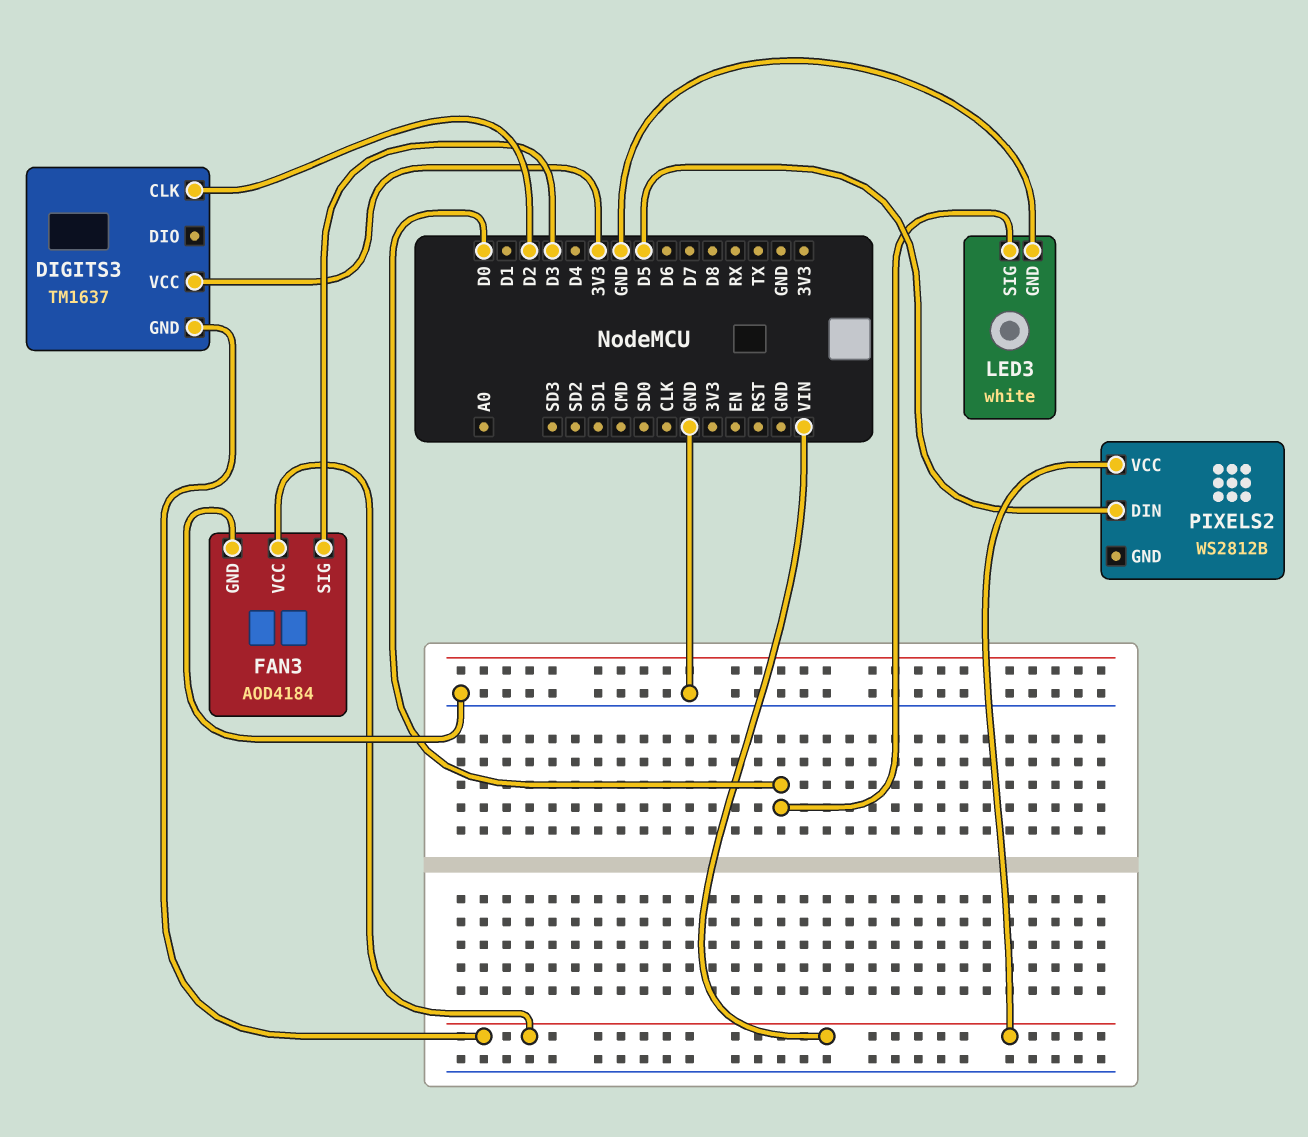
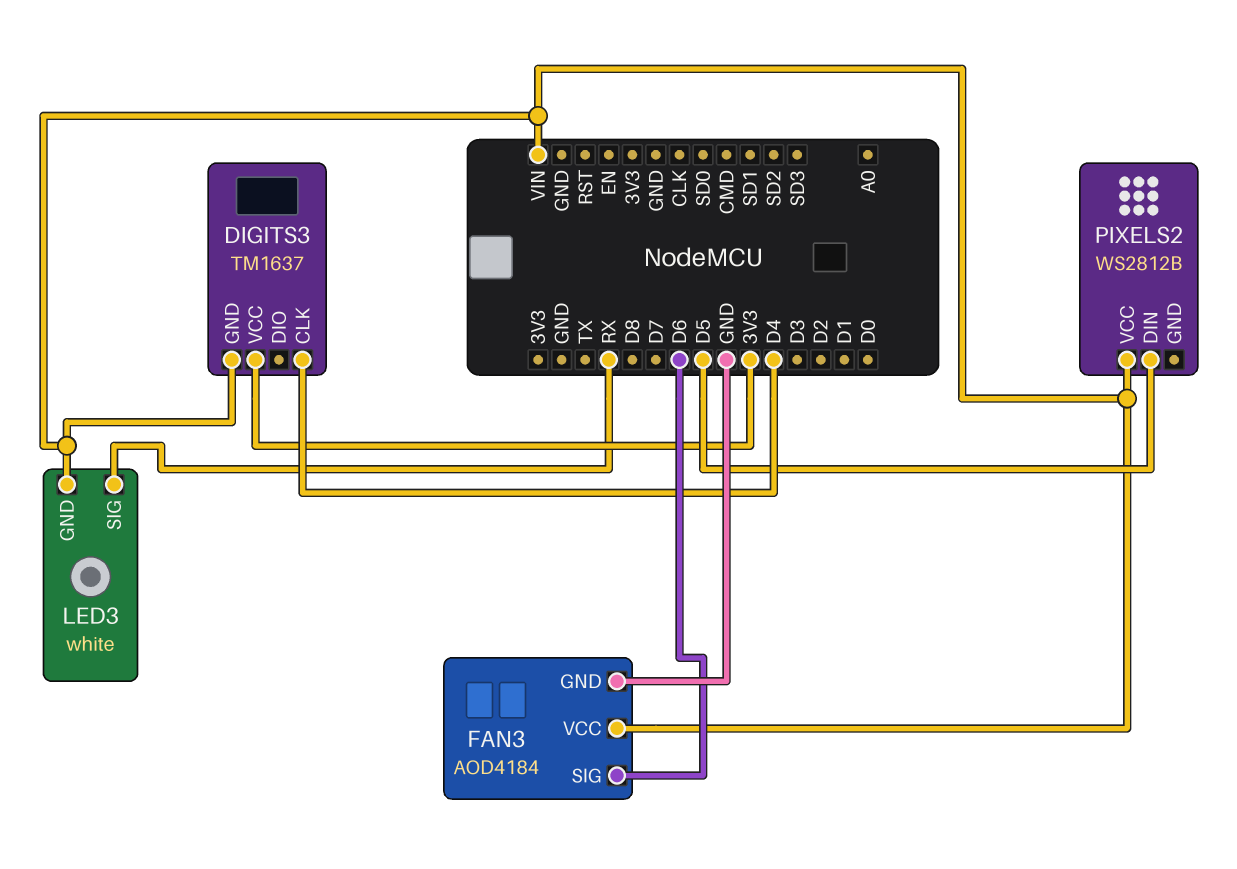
DIGITS3 pin CLK: D2 -> D4
FAN3 pin SIG: D3 -> D6
LED3 pin GND: GND -> VIN
LED3 pin SIG: D0 -> RX

